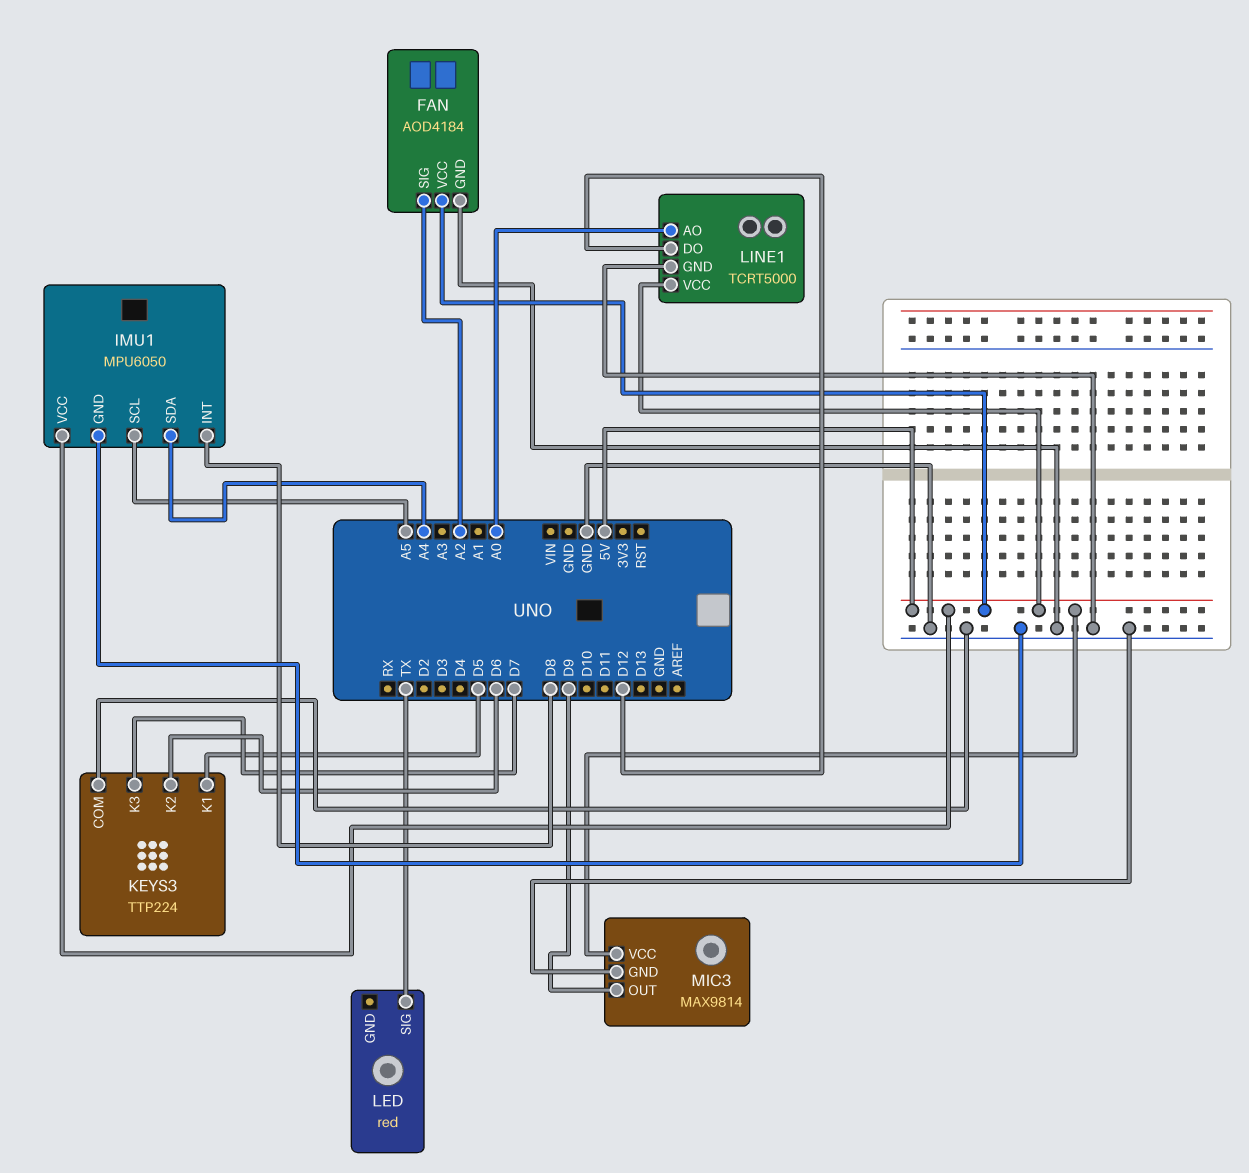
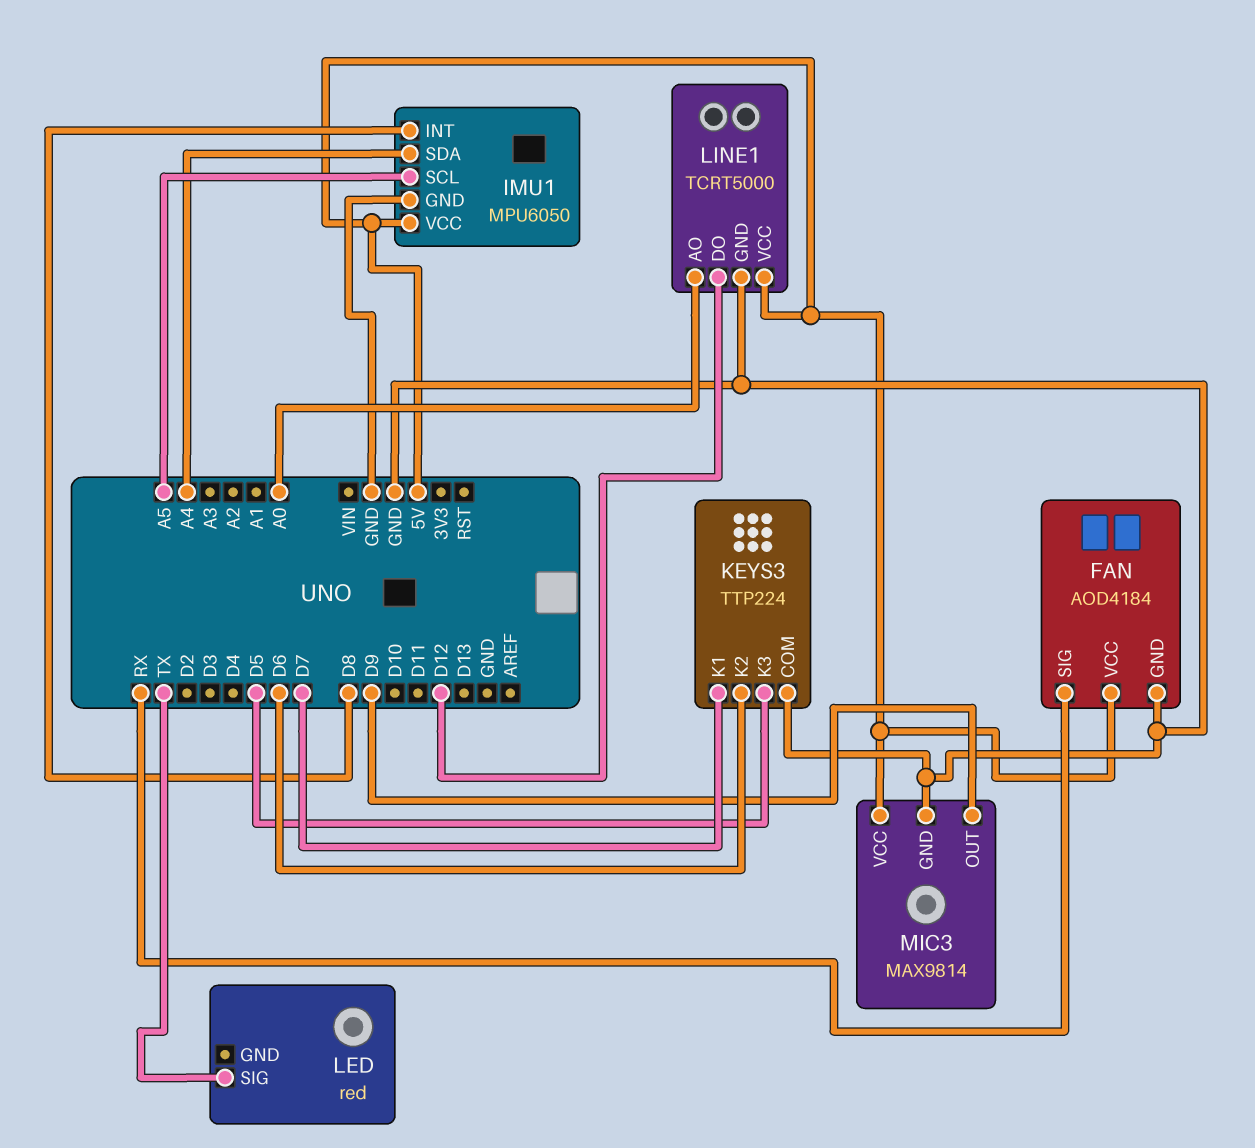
FAN pin SIG: A2 -> RX
KEYS3 pin K1: D5 -> D7
KEYS3 pin K3: D7 -> D5

